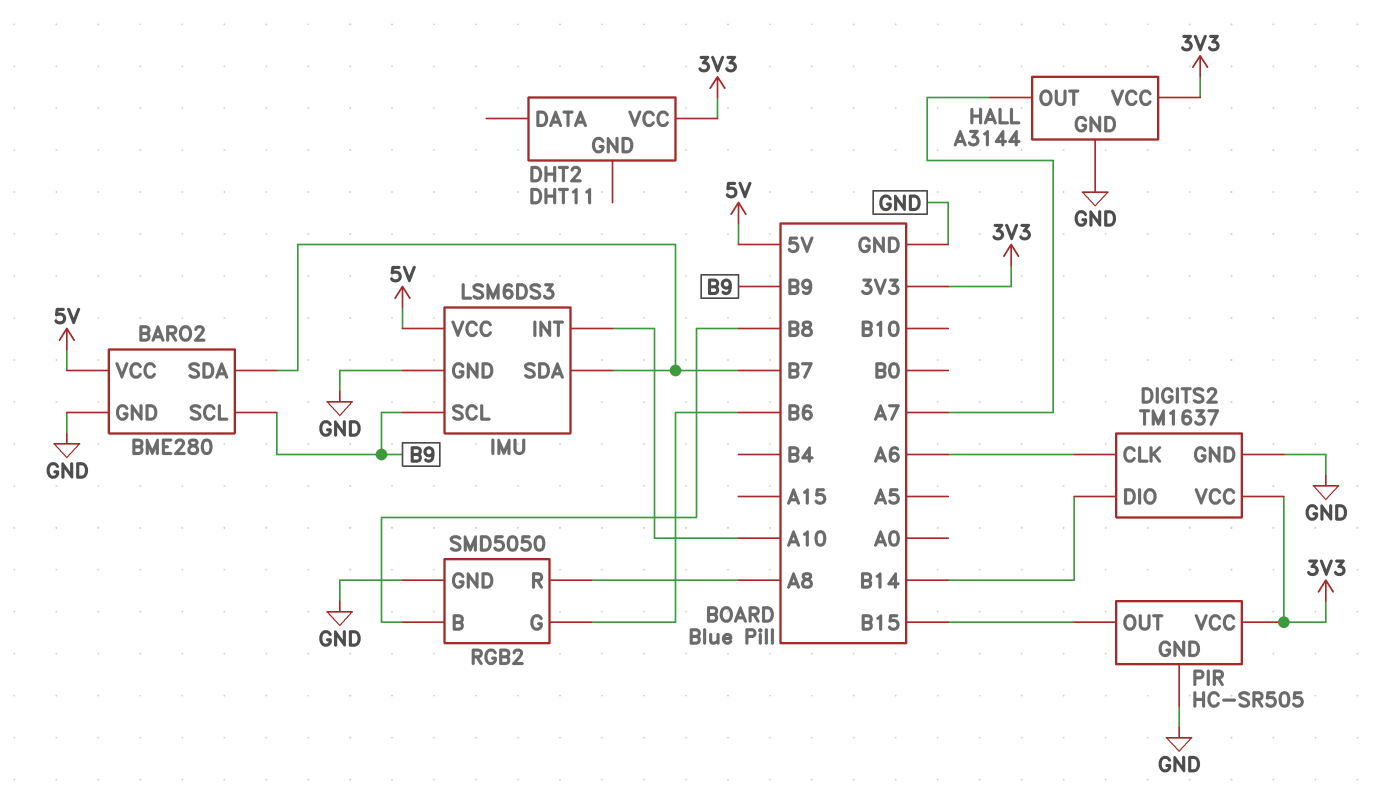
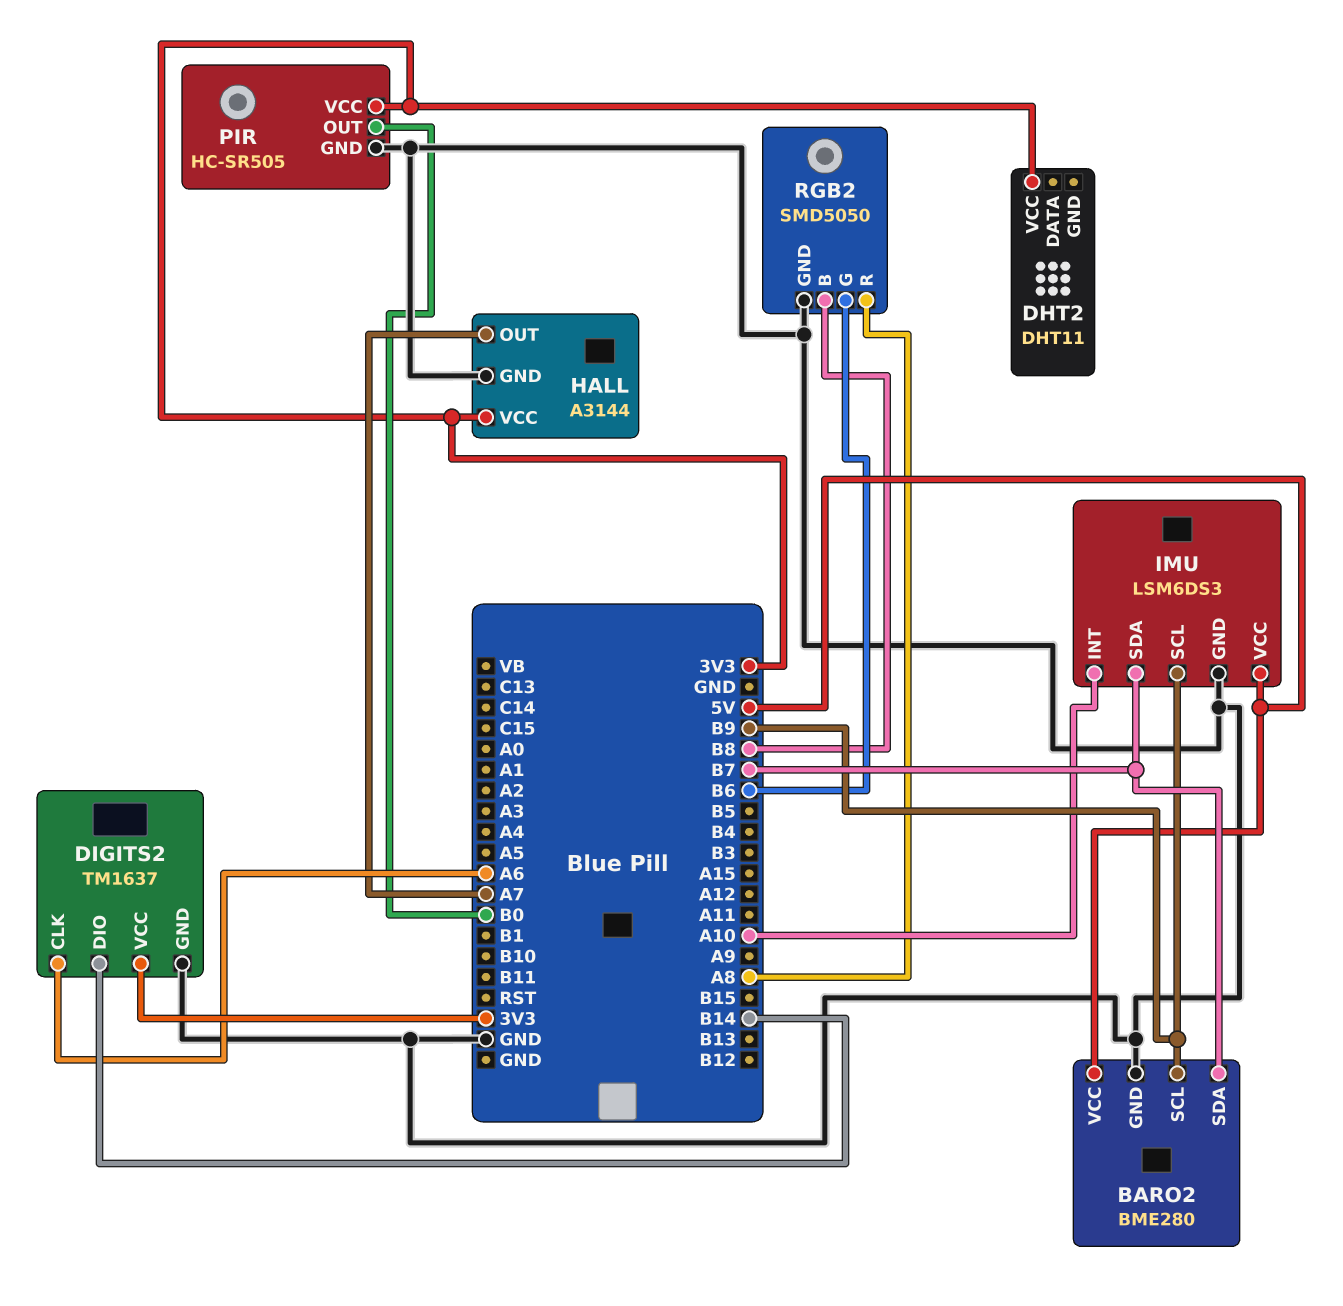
PIR pin OUT: B15 -> B0

